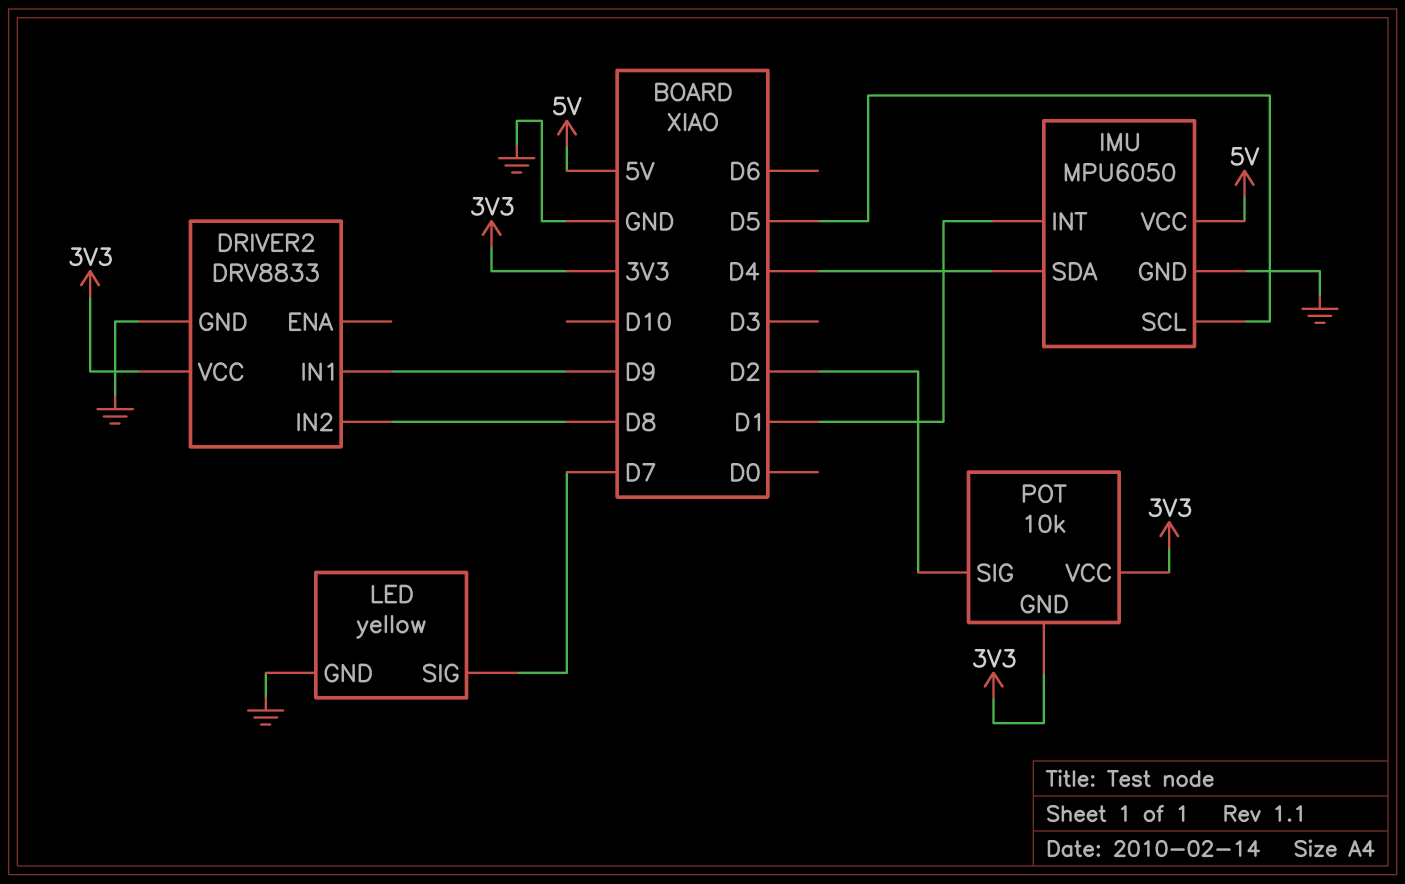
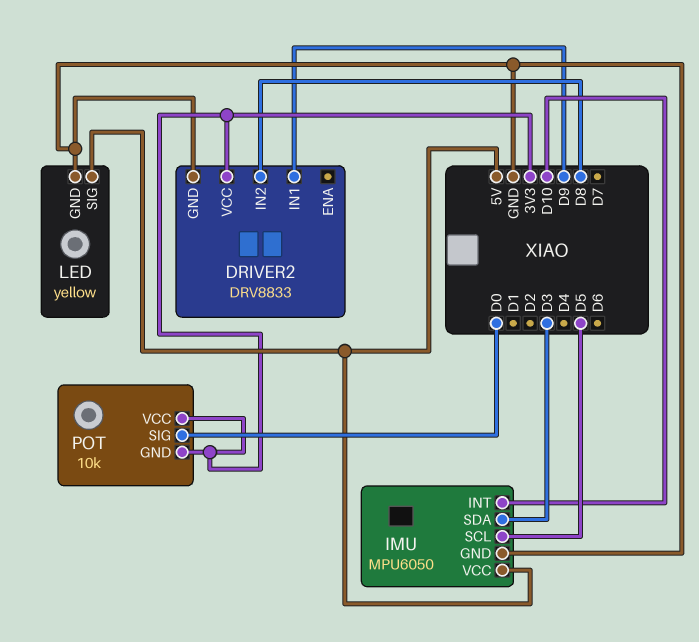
IMU pin INT: D1 -> D10
IMU pin SDA: D4 -> D3
LED pin SIG: D7 -> 5V
POT pin SIG: D2 -> D0

